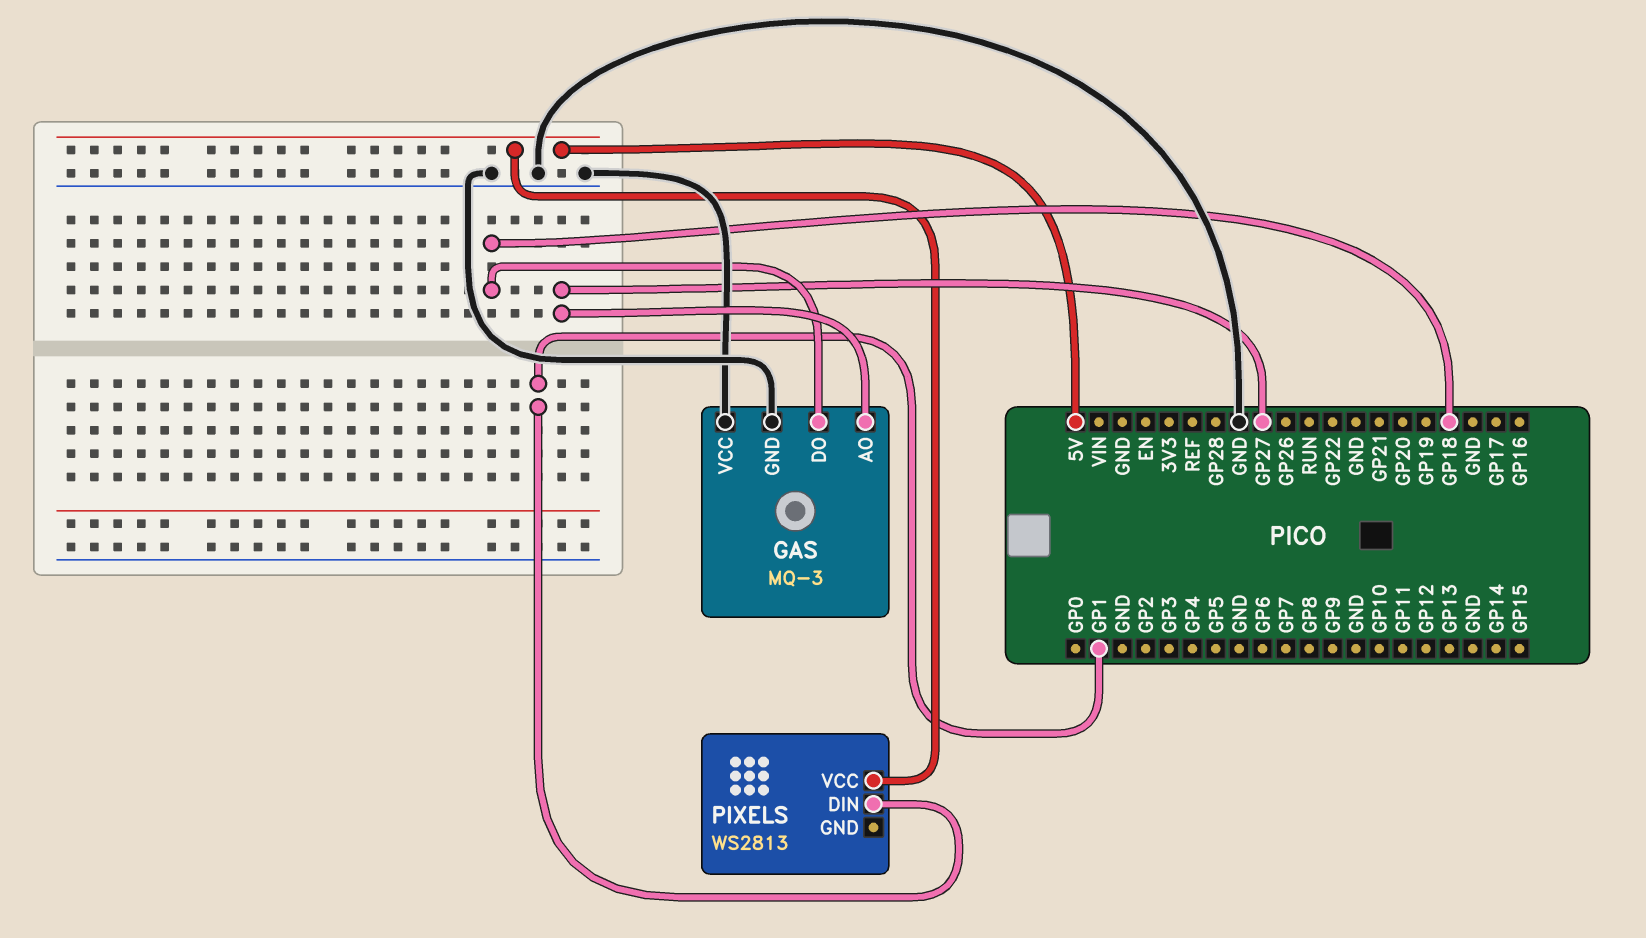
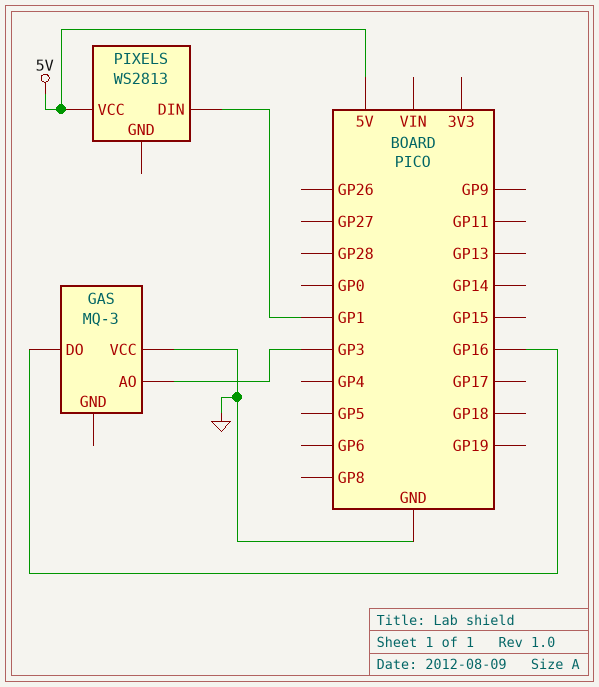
GAS pin AO: GP27 -> GP3
GAS pin DO: GP18 -> GP16
GAS pin GND: GND -> none

